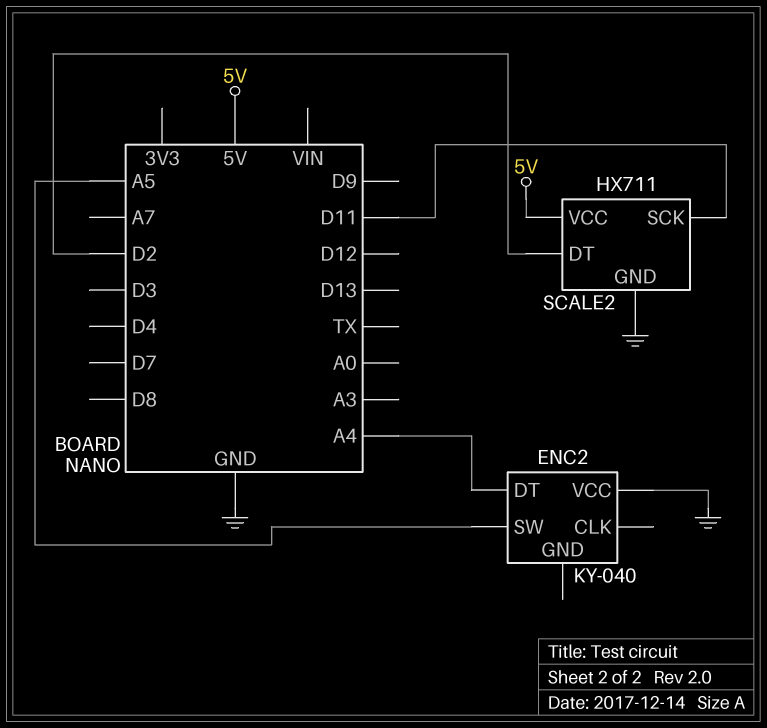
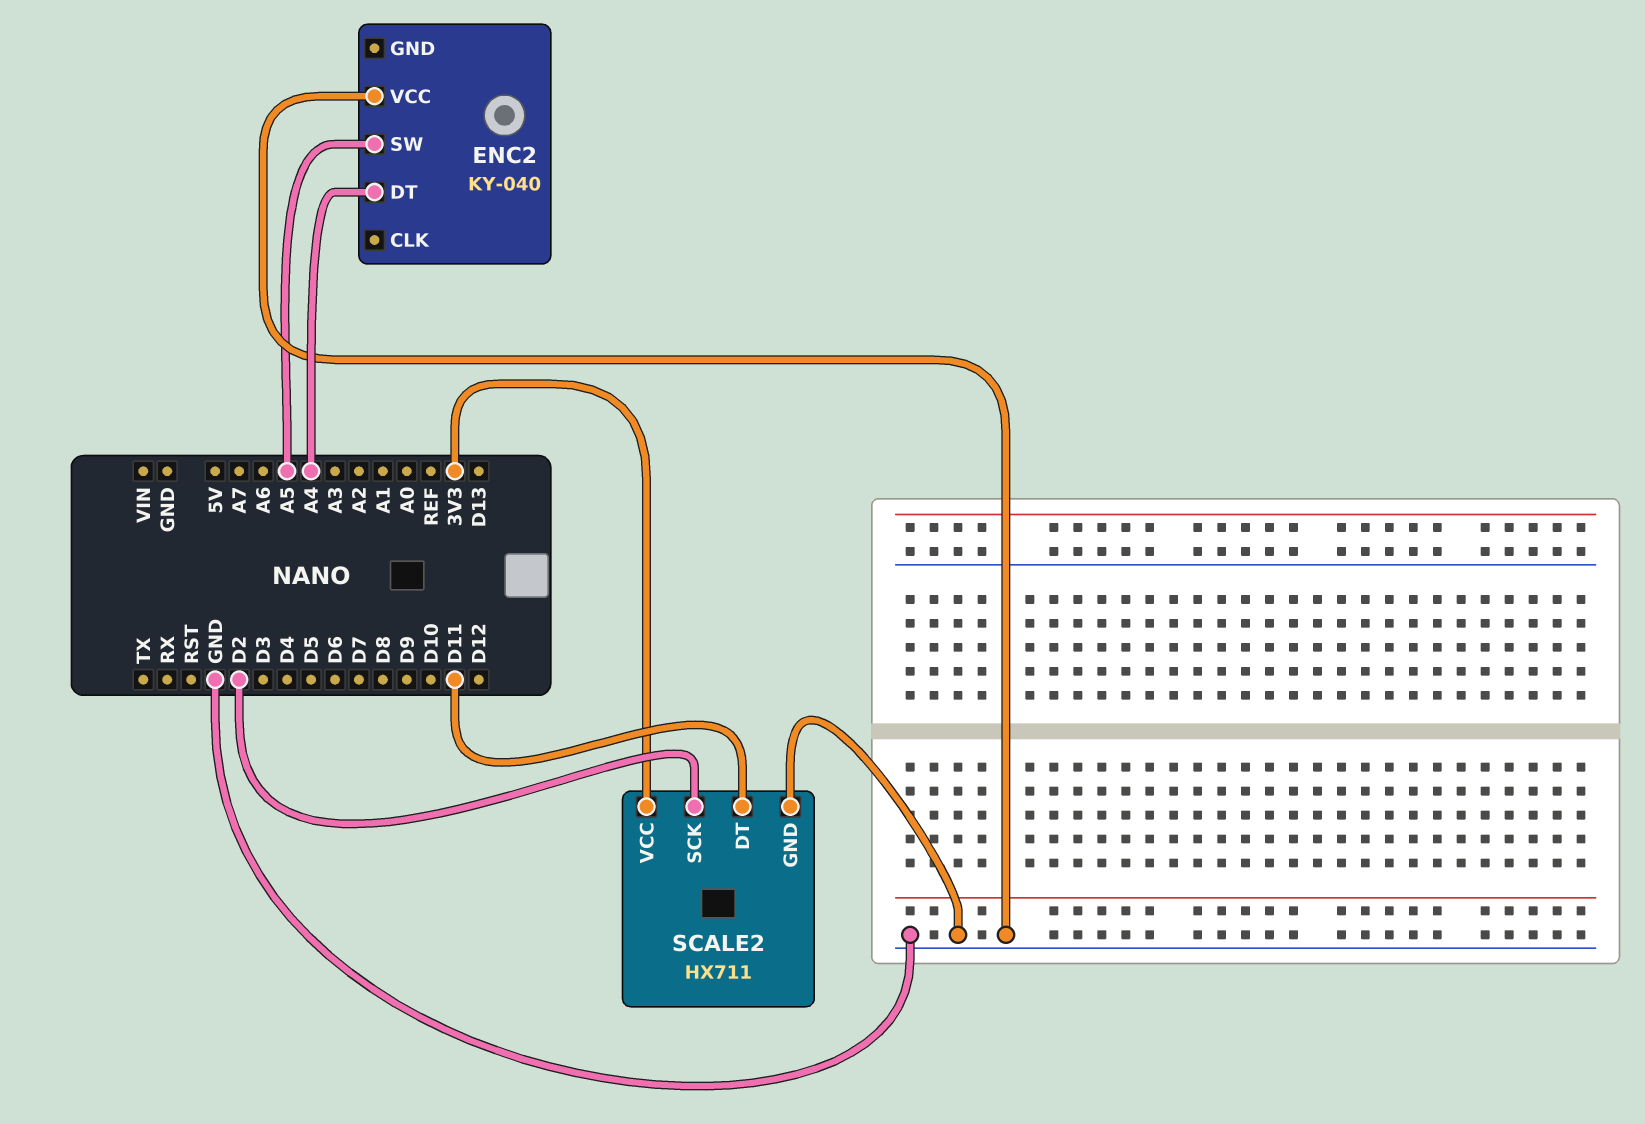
SCALE2 pin DT: D2 -> D11
SCALE2 pin SCK: D11 -> D2
SCALE2 pin VCC: 5V -> 3V3

